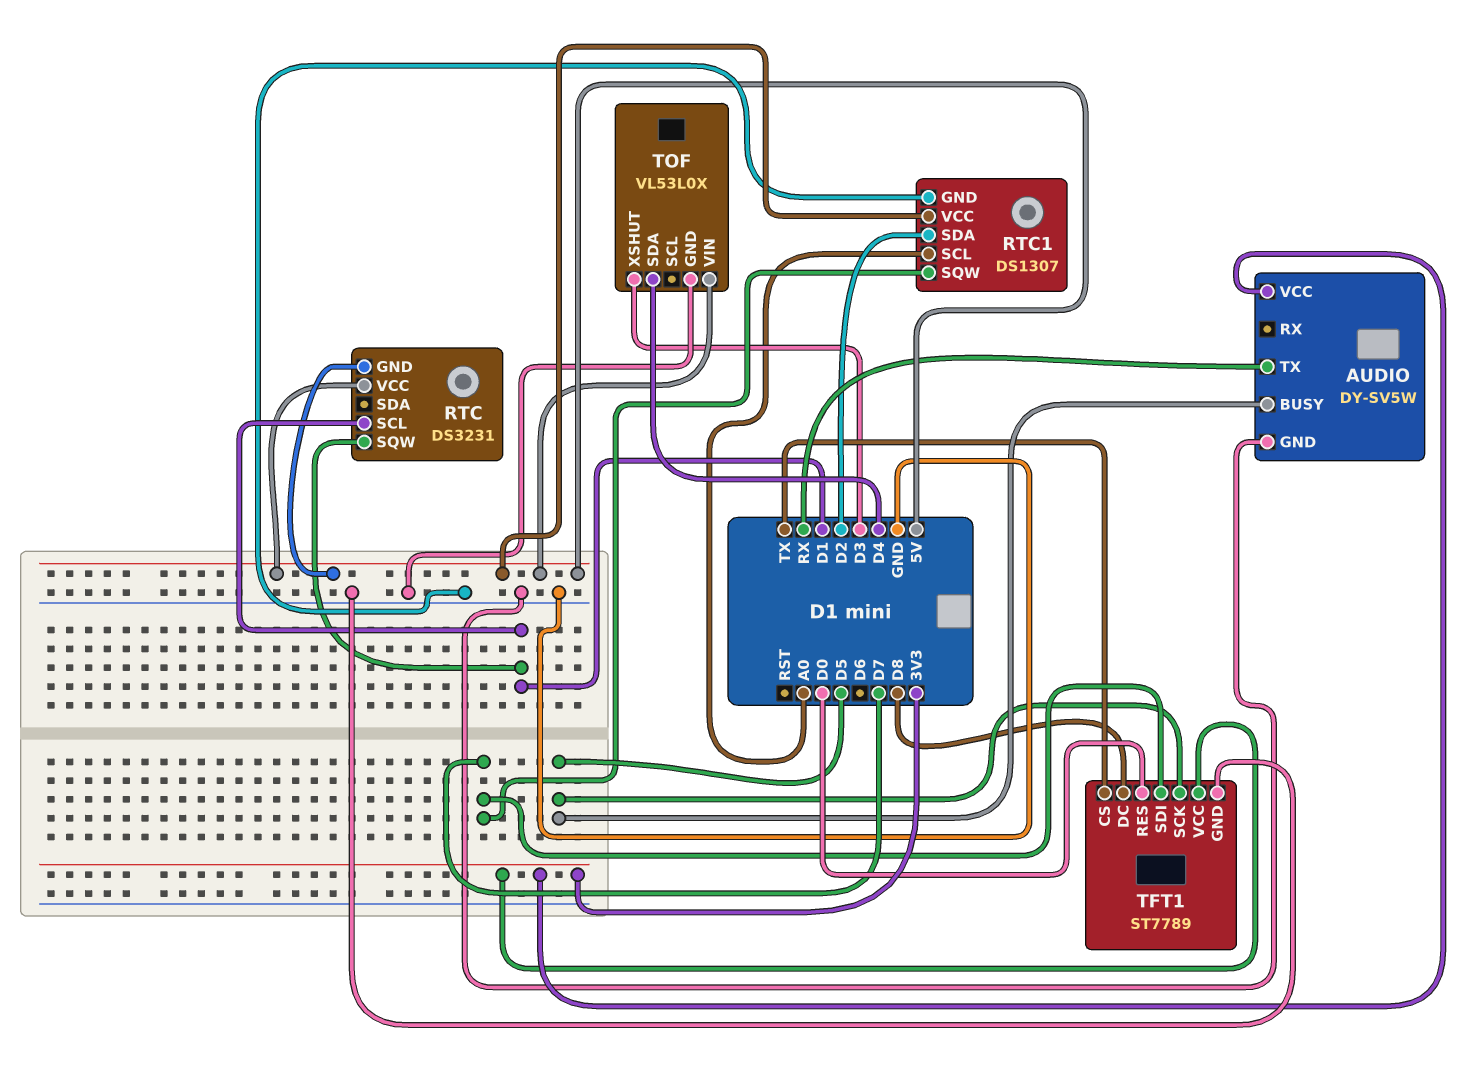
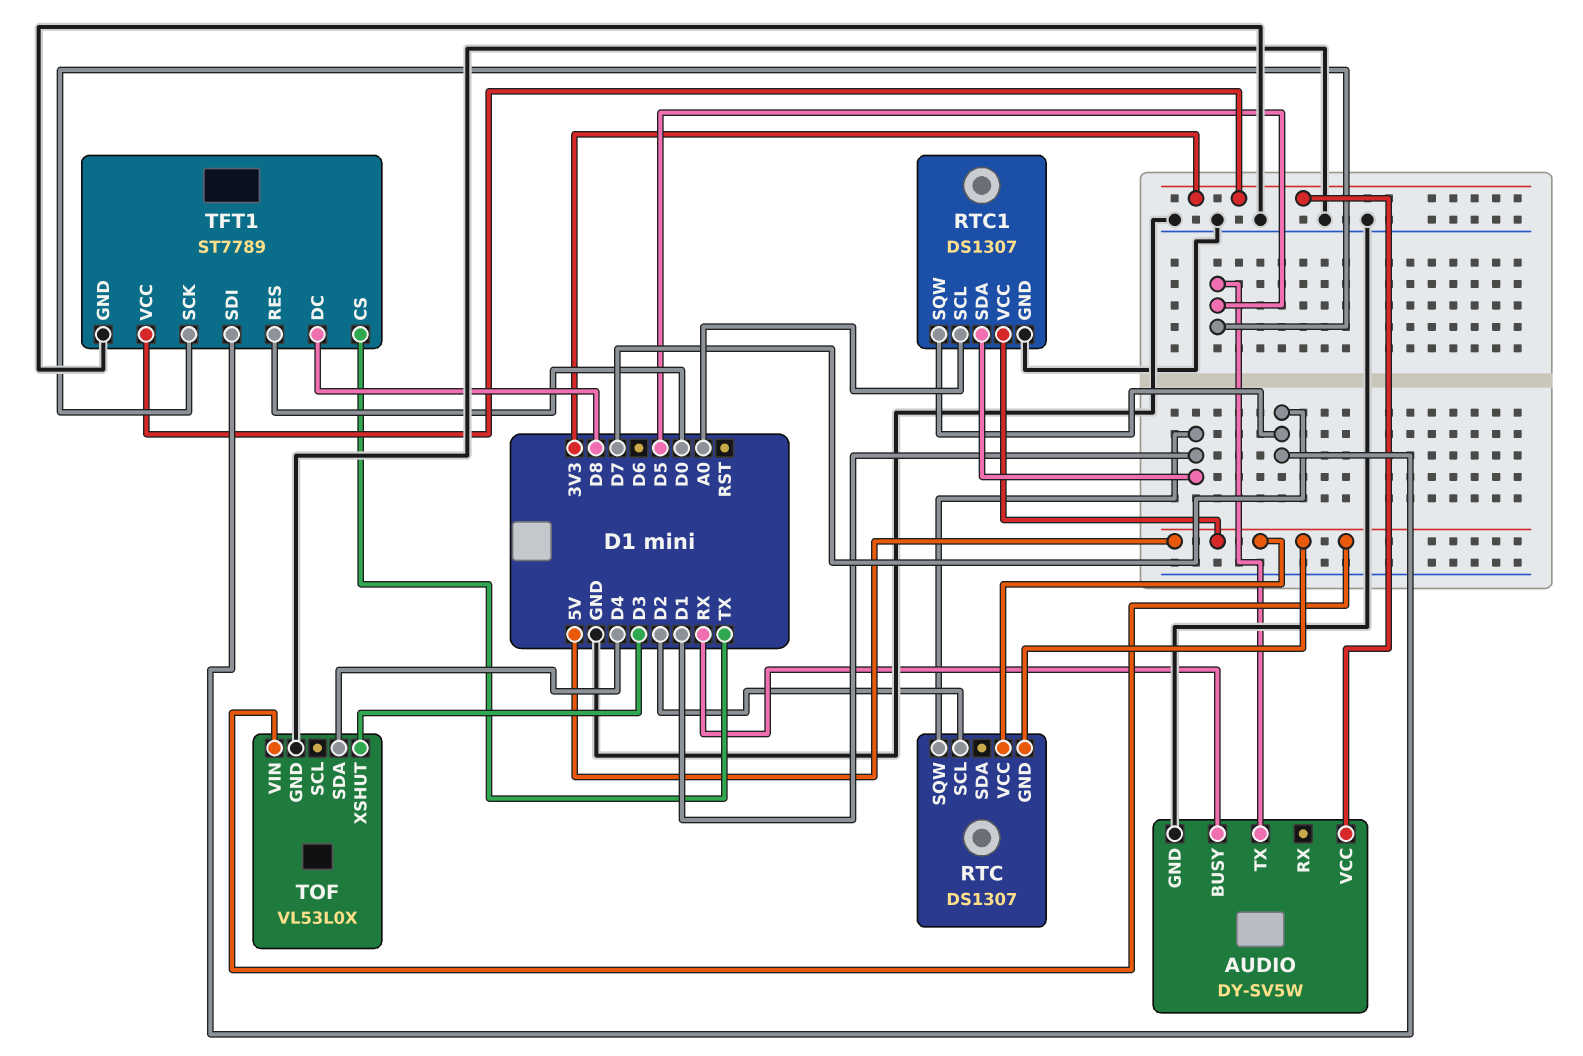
AUDIO pin BUSY: D5 -> RX
AUDIO pin TX: RX -> D5
RTC: DS3231 -> DS1307
RTC pin SCL: D1 -> D2
RTC1 pin SDA: D2 -> D1

